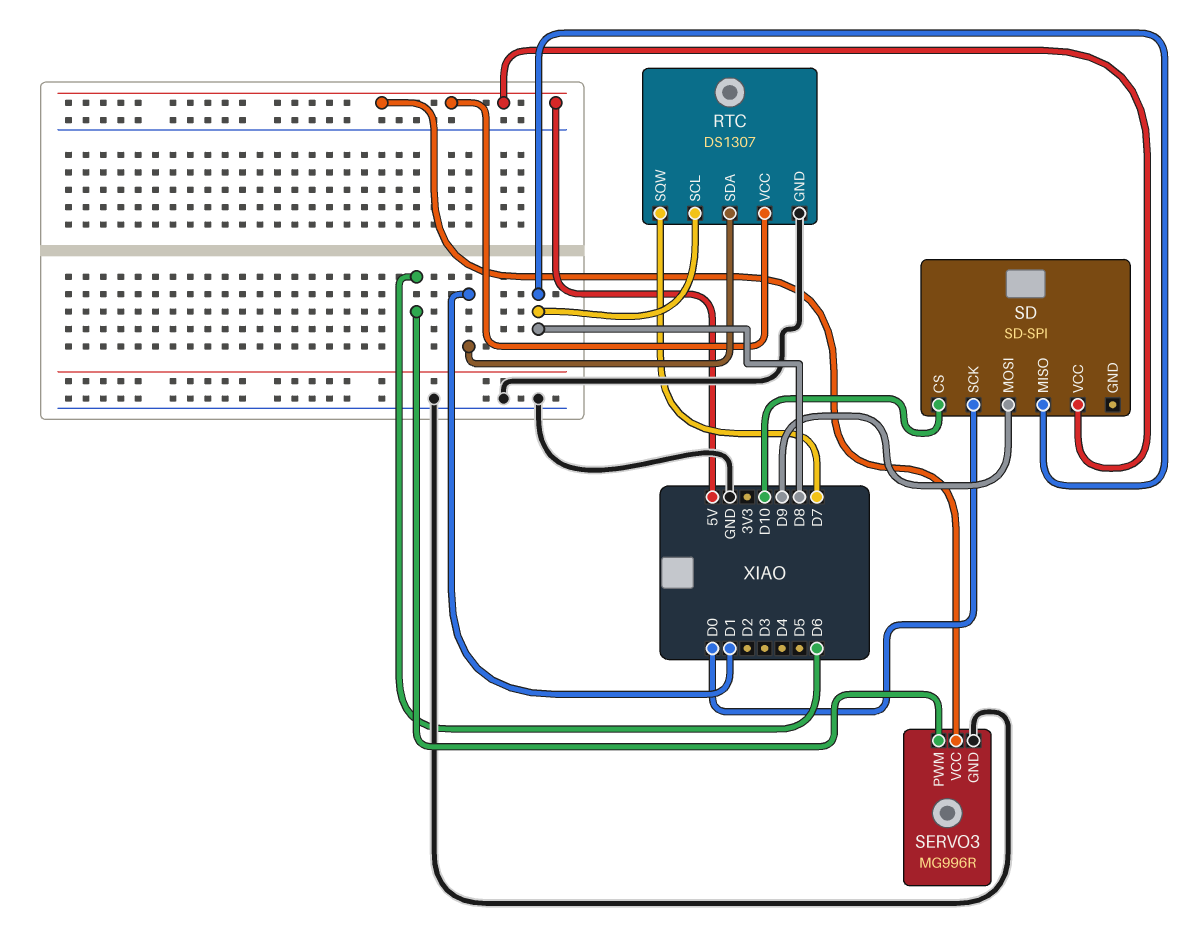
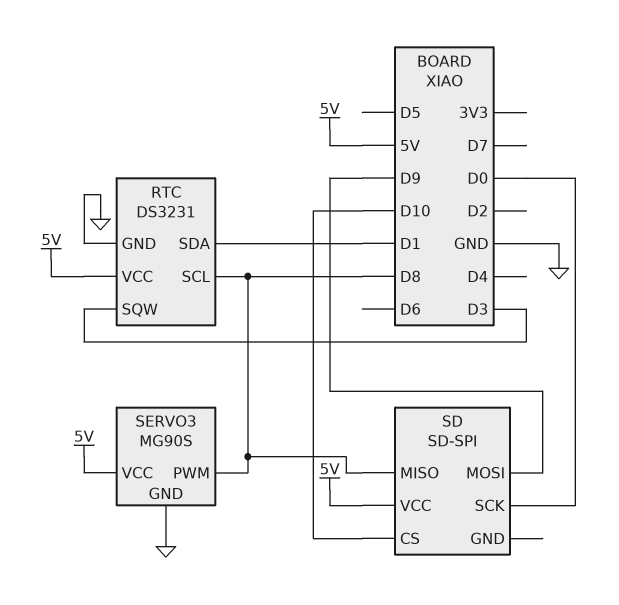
RTC: DS1307 -> DS3231
RTC pin SQW: D7 -> D3
SERVO3: MG996R -> MG90S
SERVO3 pin PWM: D6 -> D8

